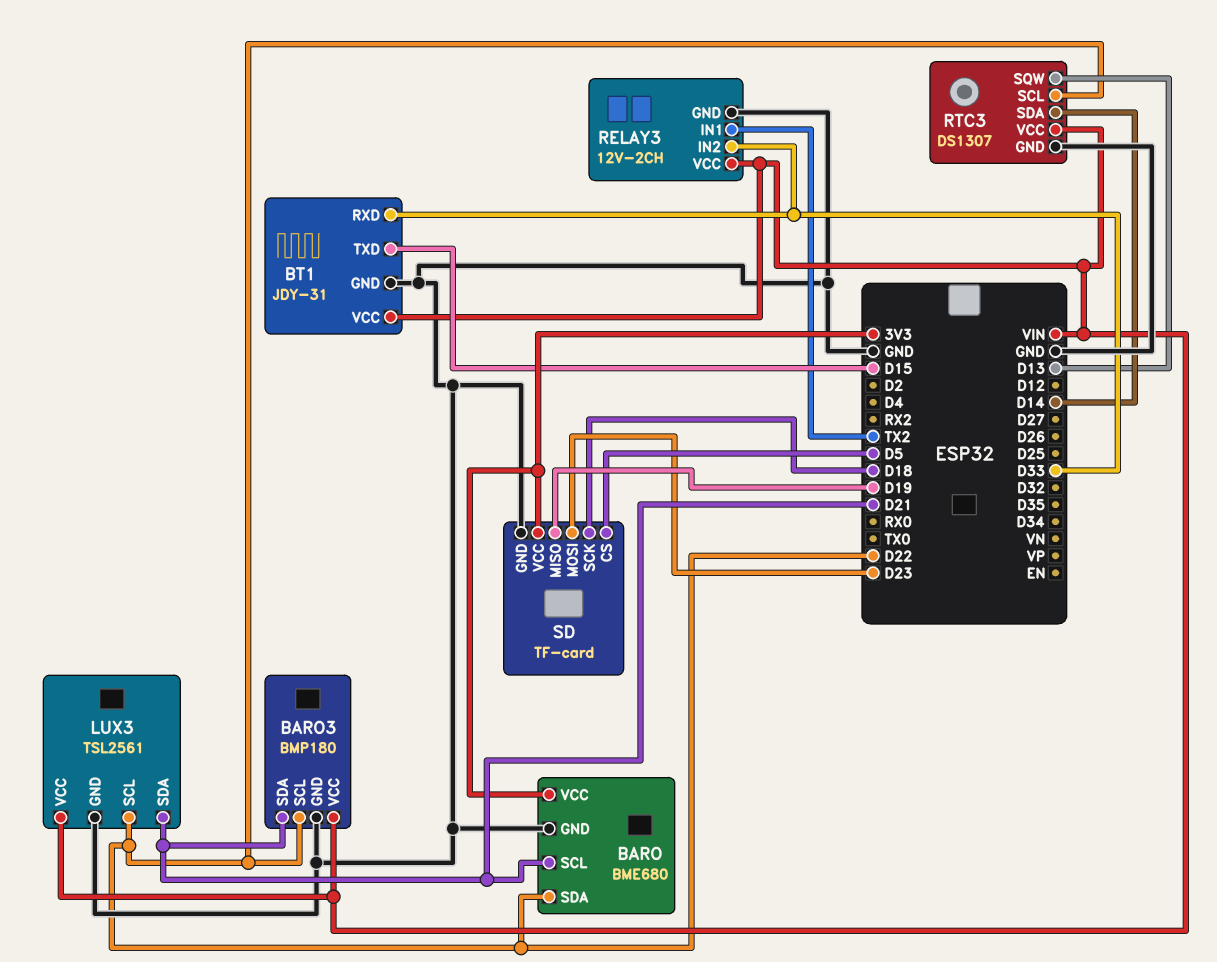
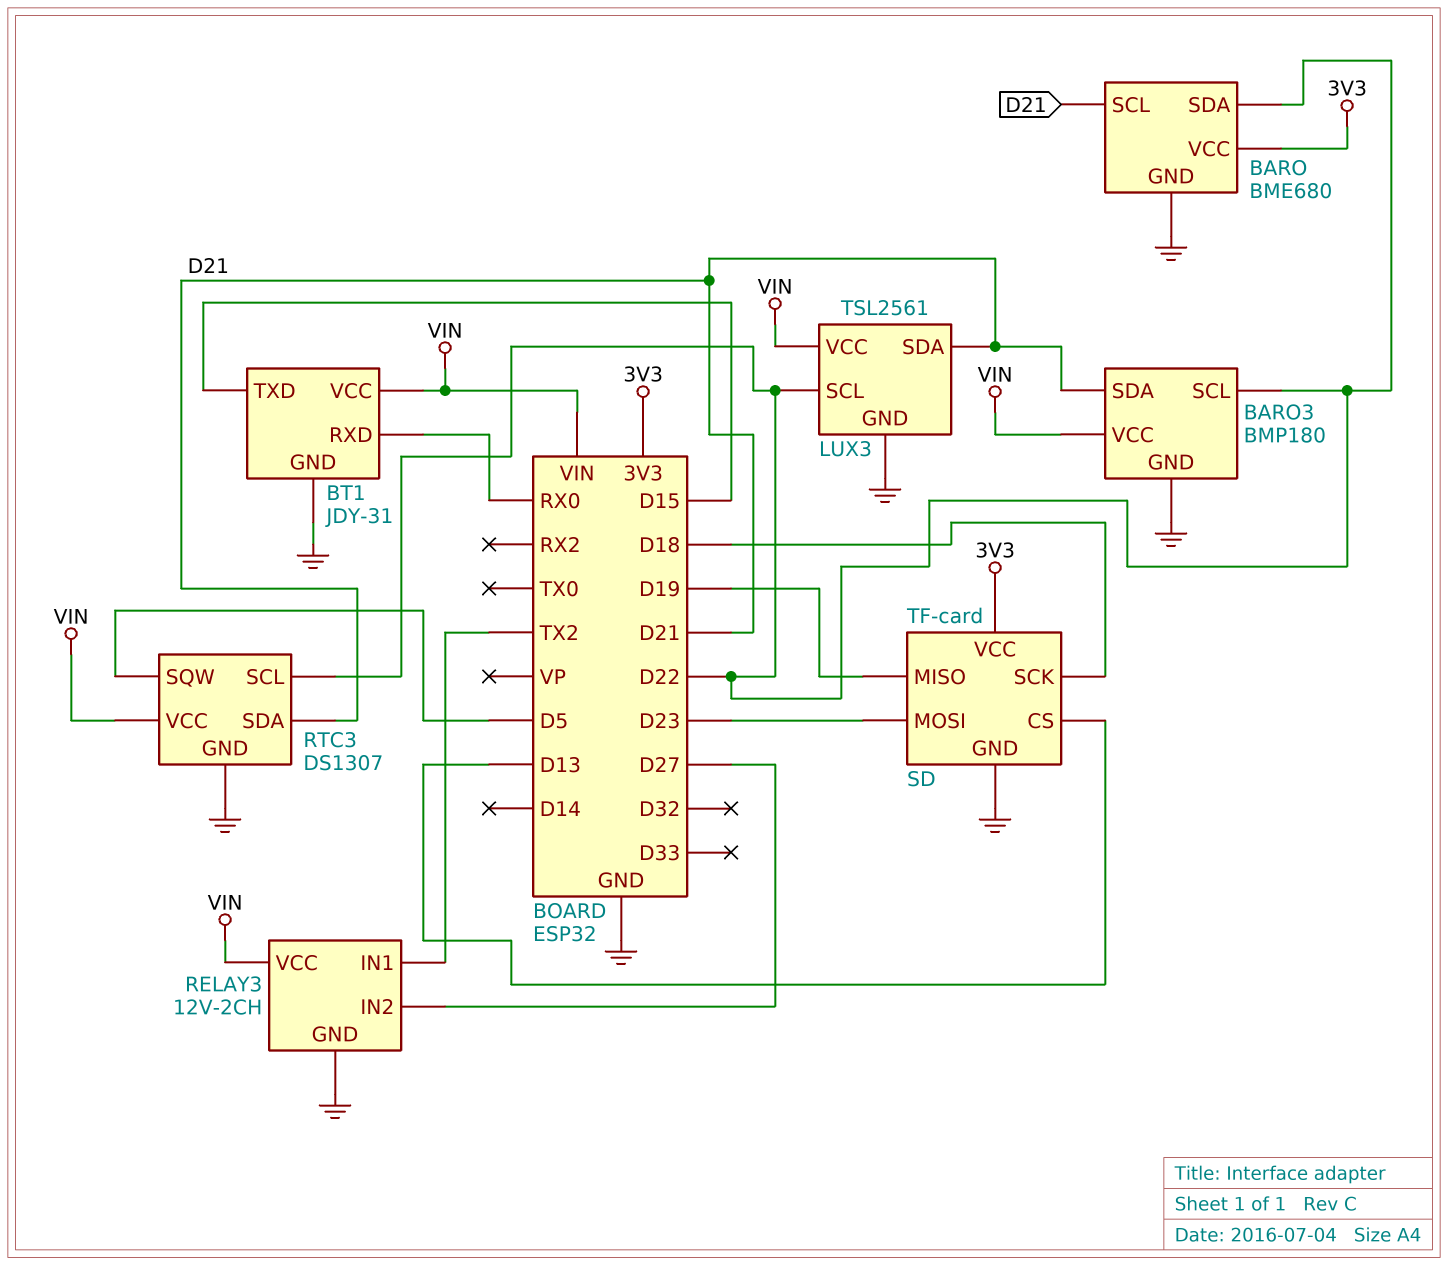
BT1 pin RXD: D33 -> RX0
RELAY3 pin IN2: D33 -> D27
RTC3 pin SDA: D14 -> D21
RTC3 pin SQW: D13 -> D5
SD pin CS: D5 -> D13

